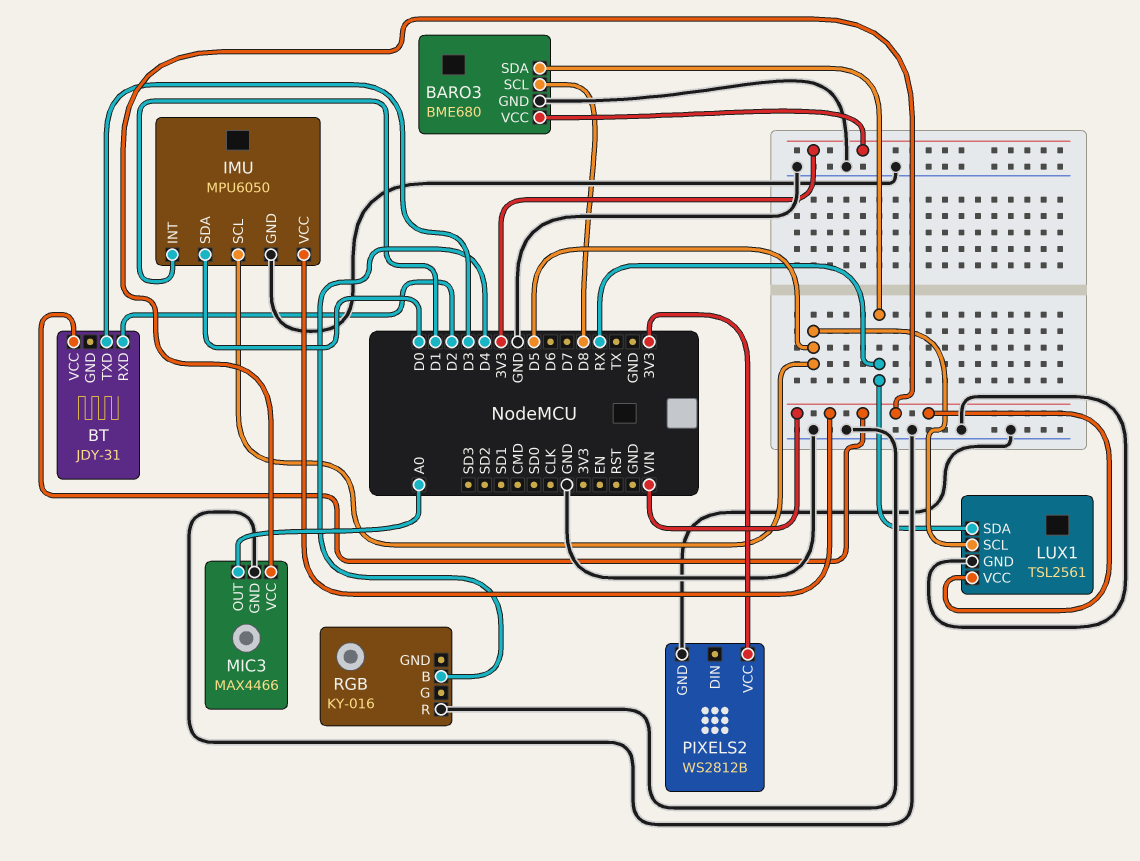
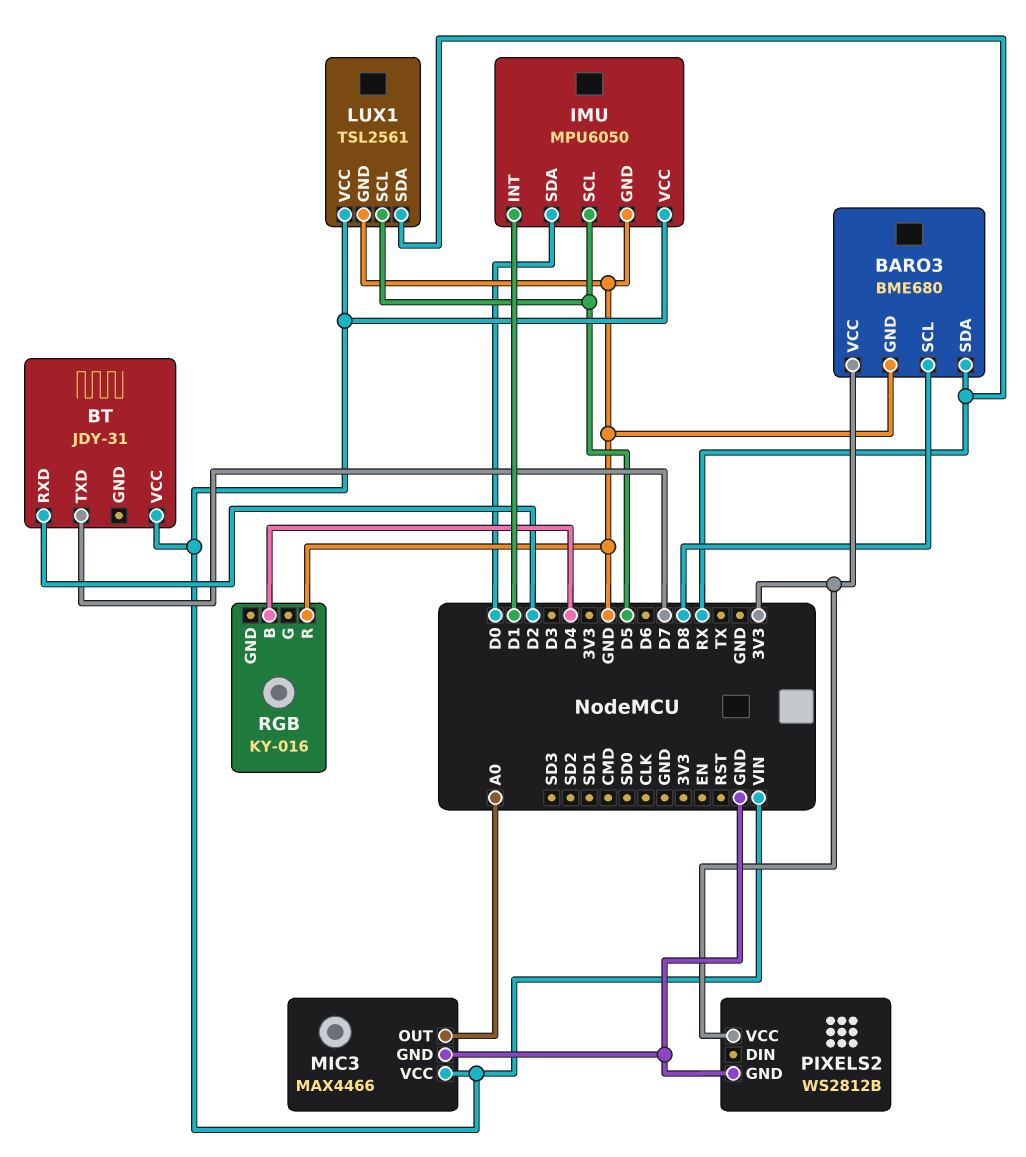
BT pin TXD: D3 -> D7

